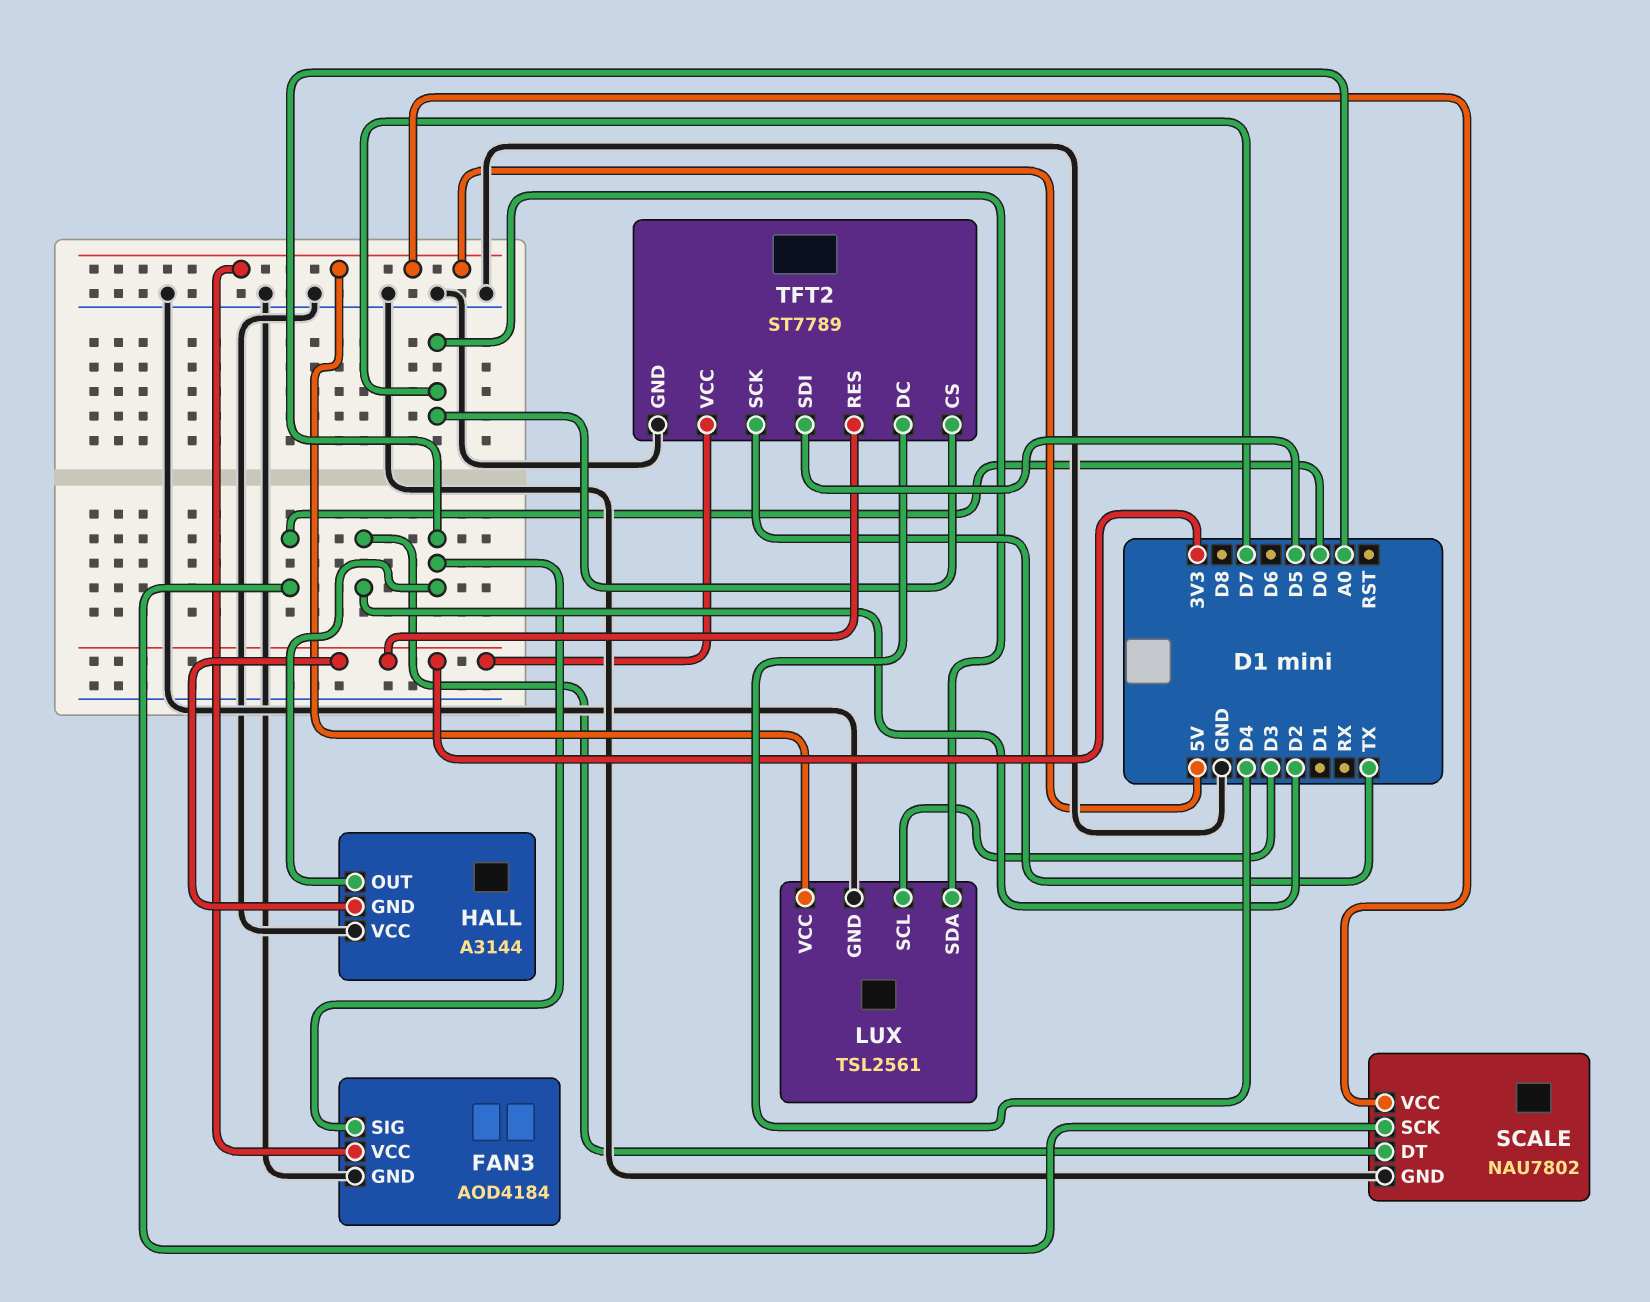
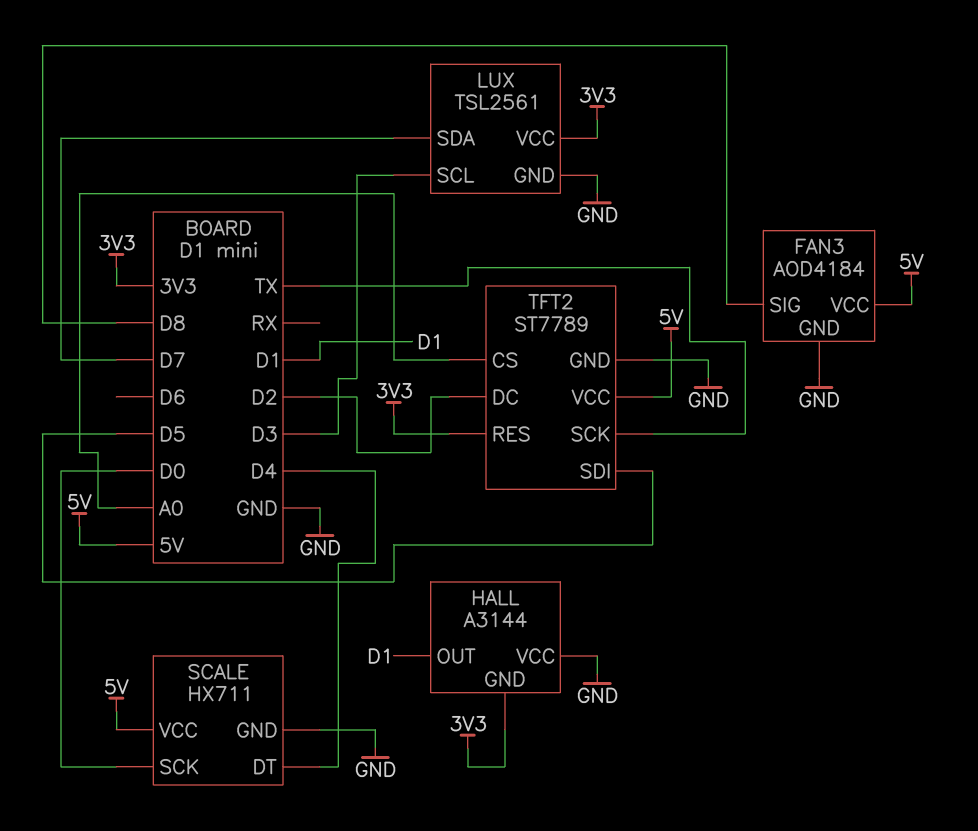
FAN3 pin SIG: A0 -> D8
HALL pin OUT: A0 -> D1
LUX pin VCC: 5V -> 3V3
SCALE: NAU7802 -> HX711
SCALE pin DT: D2 -> D4
TFT2 pin CS: D7 -> A0
TFT2 pin DC: D4 -> D2
TFT2 pin VCC: 3V3 -> 5V

